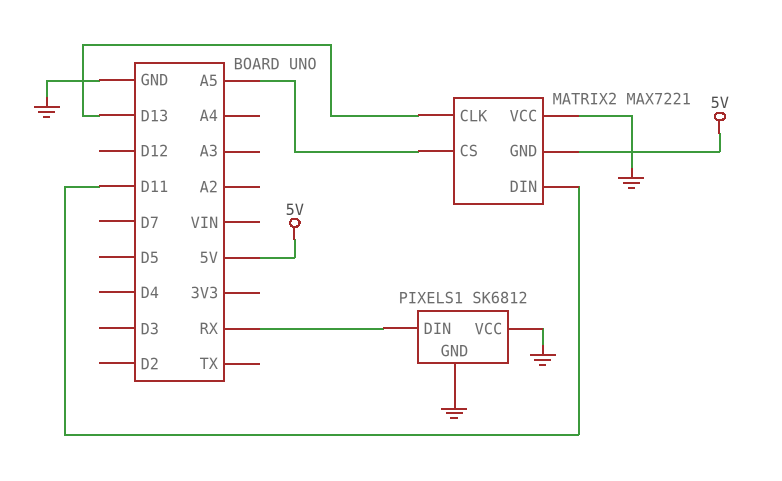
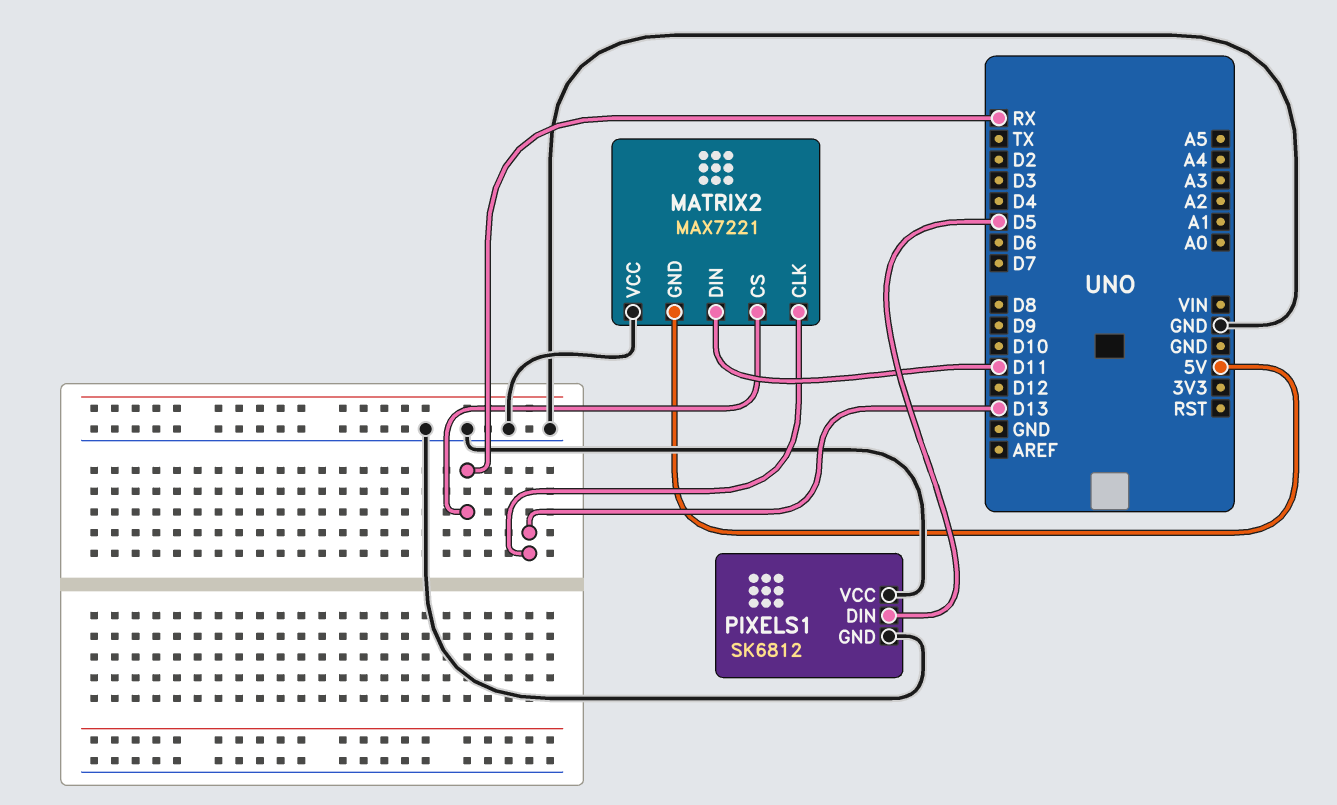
MATRIX2 pin CS: A5 -> RX
PIXELS1 pin DIN: RX -> D5

